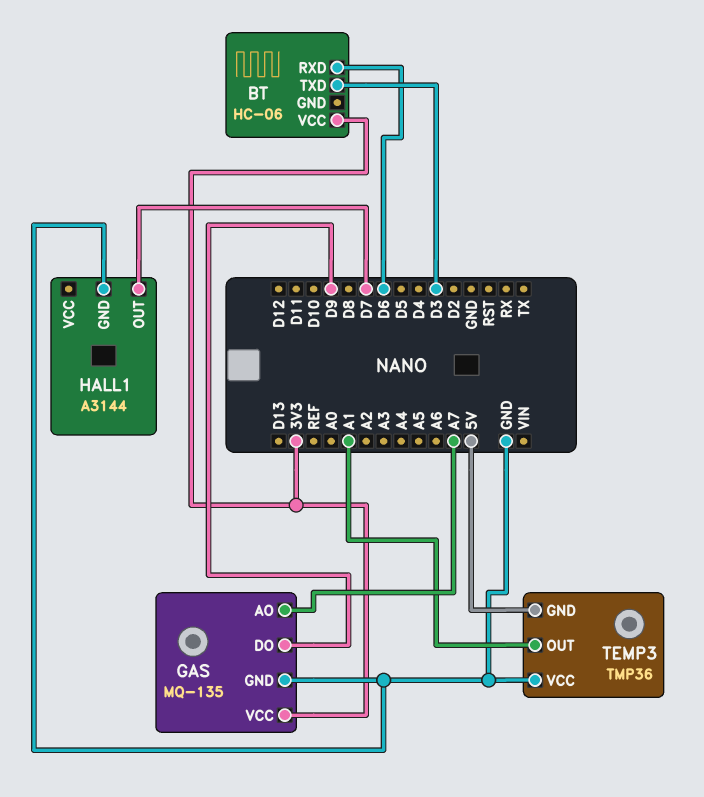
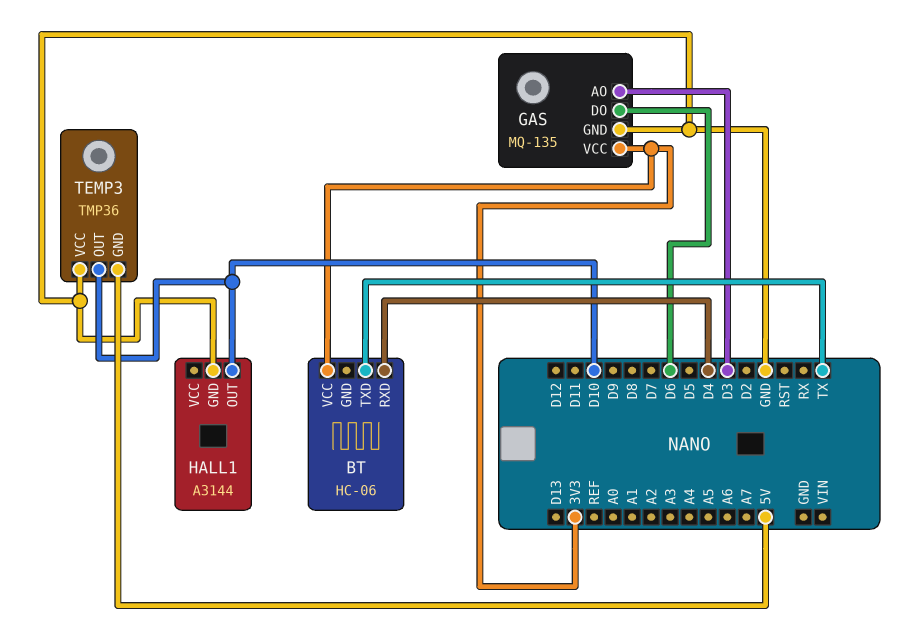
BT pin RXD: D6 -> D4
BT pin TXD: D3 -> TX
GAS pin AO: A7 -> D3
GAS pin DO: D9 -> D6
HALL1 pin OUT: D7 -> D10
TEMP3 pin OUT: A1 -> D10

